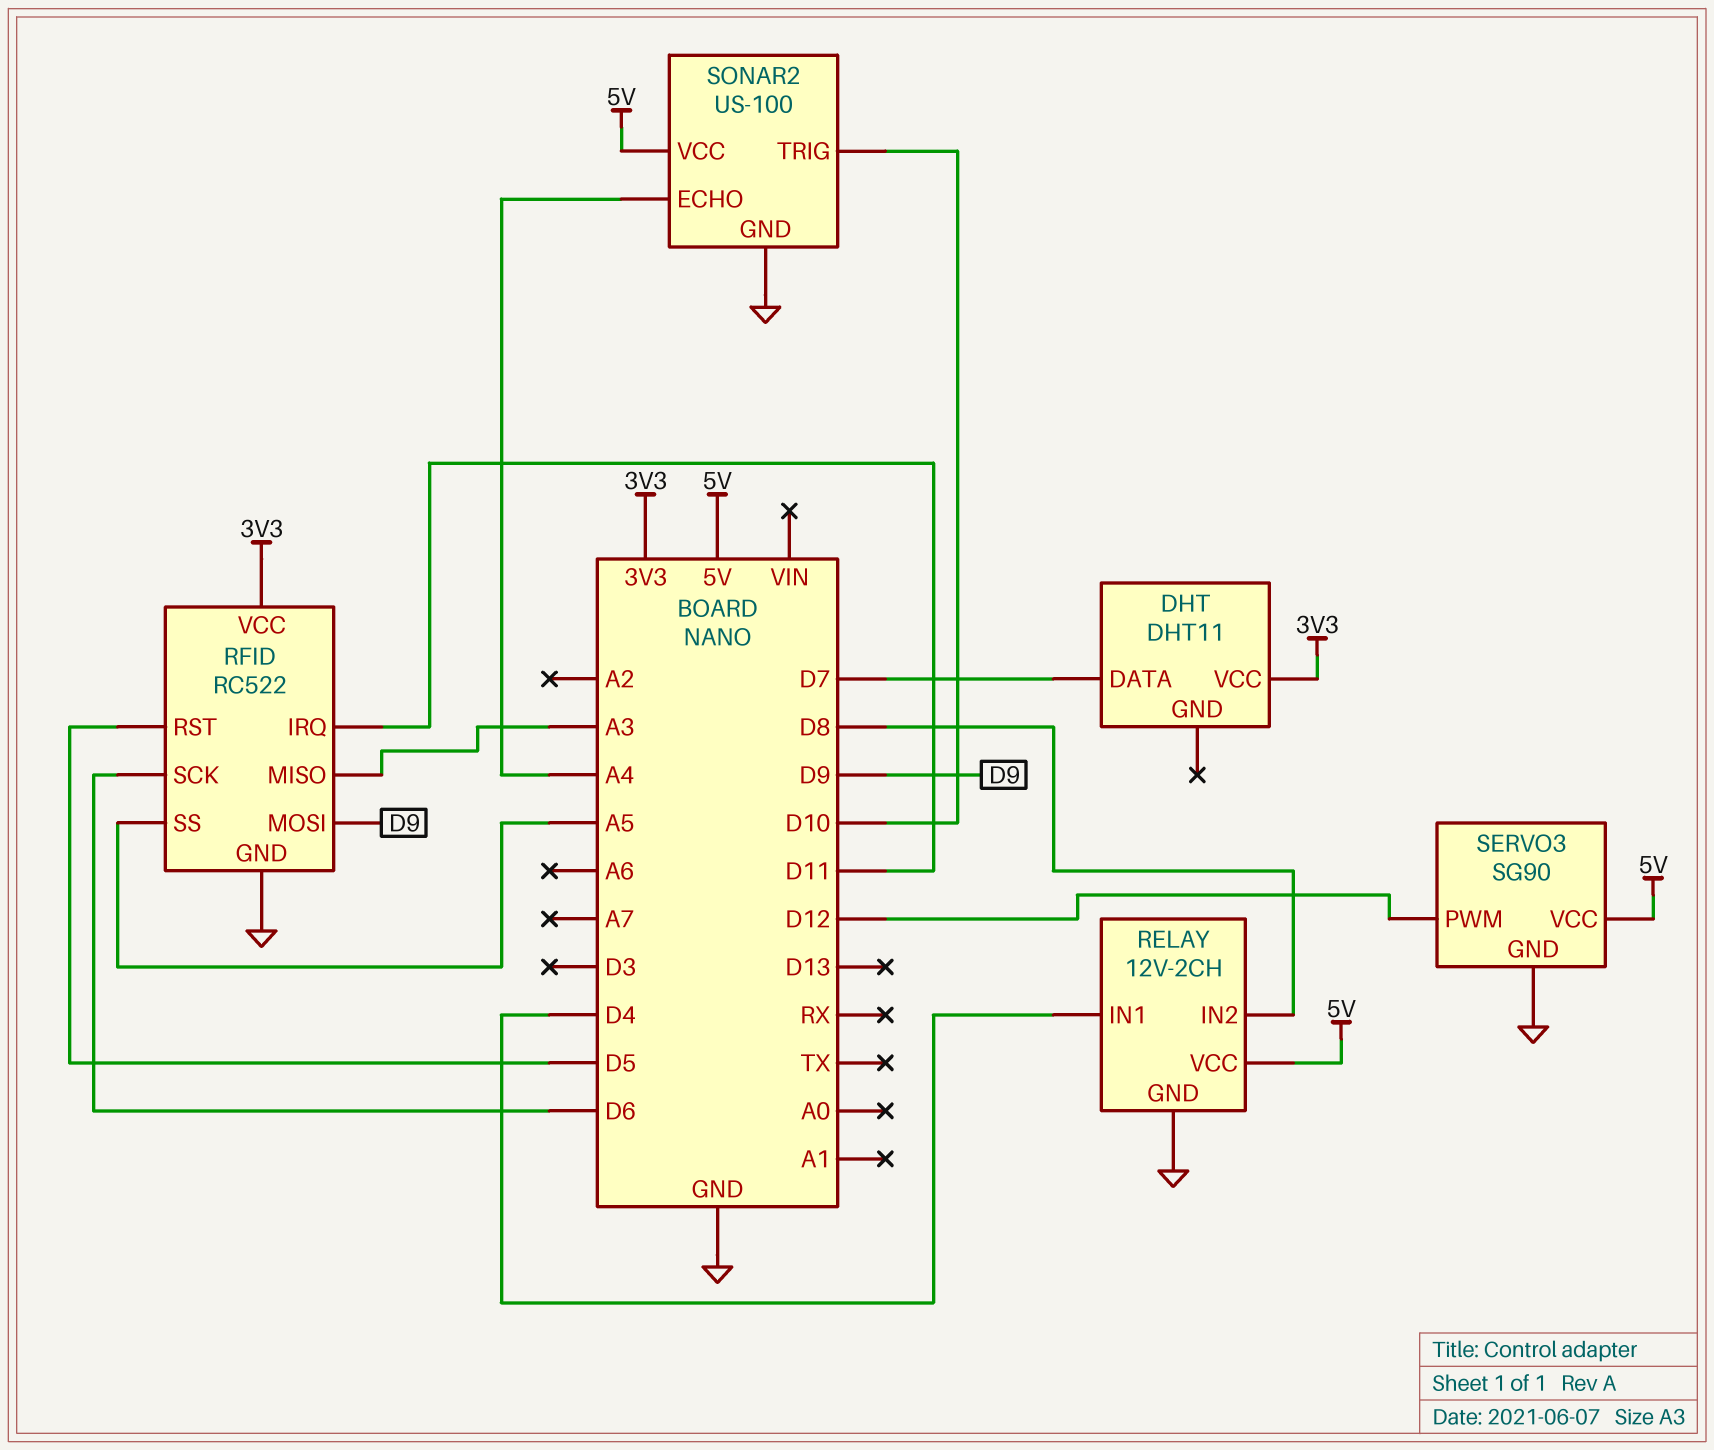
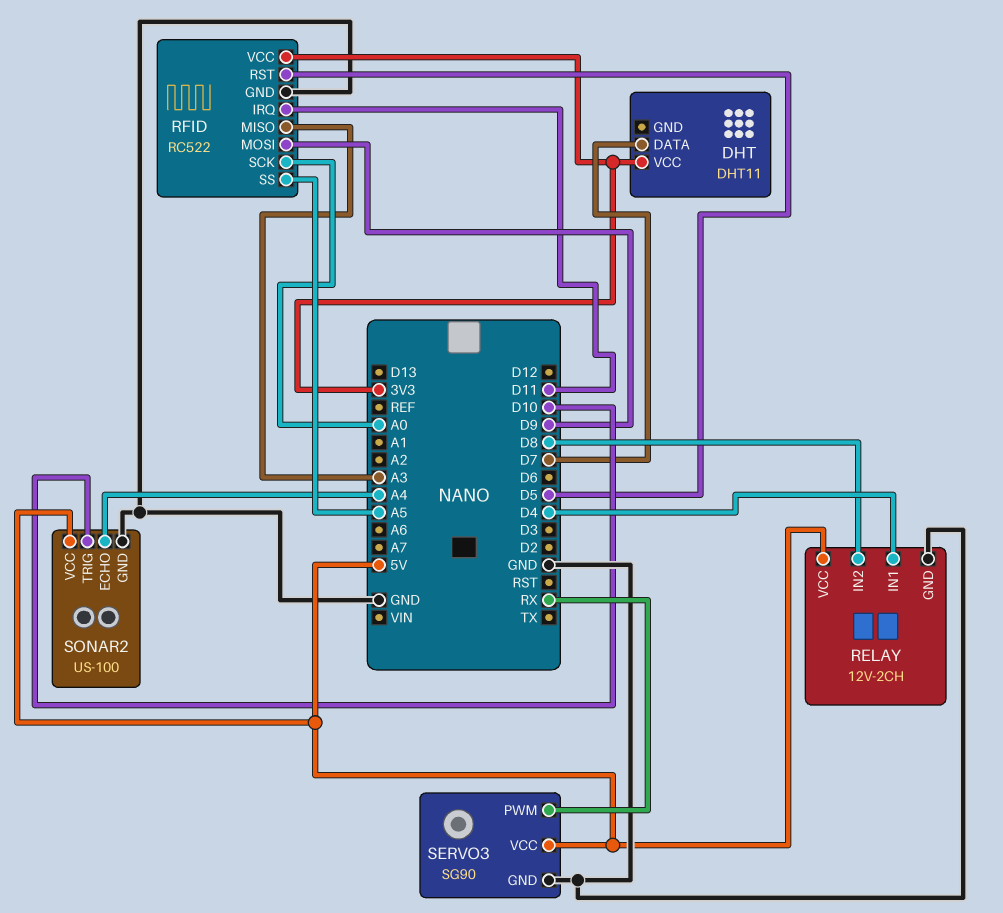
RFID pin SCK: D6 -> A0
SERVO3 pin PWM: D12 -> RX

